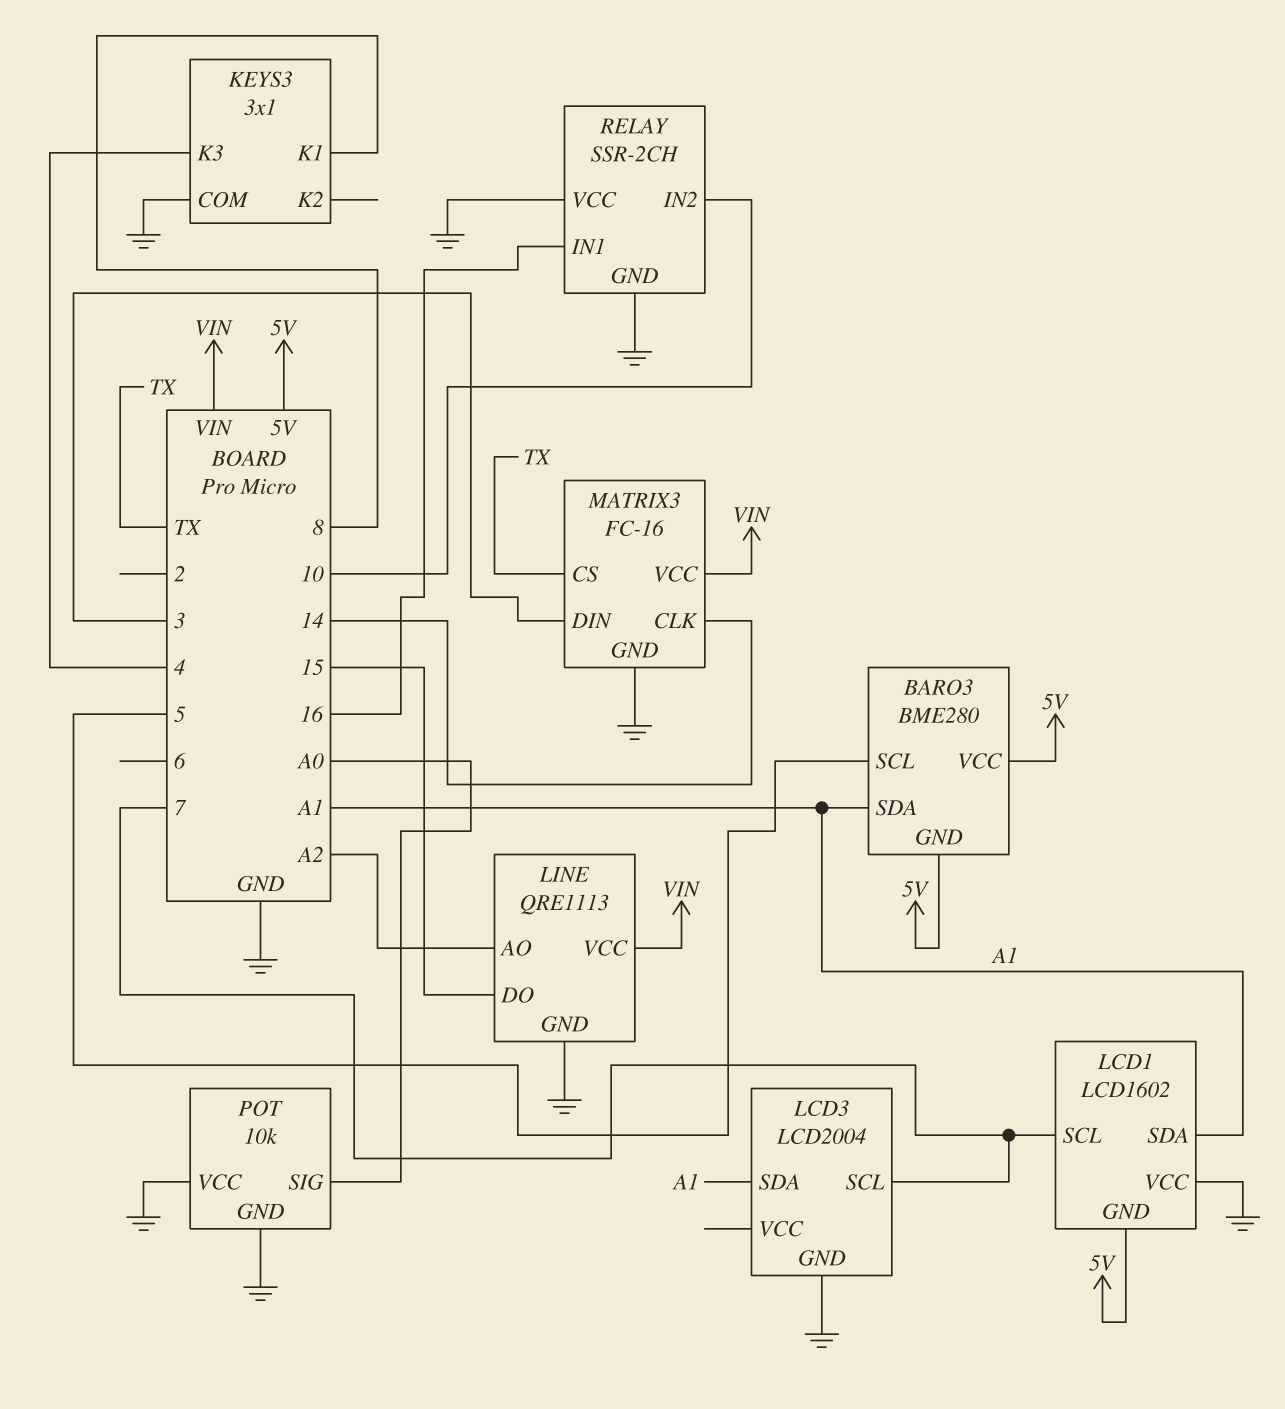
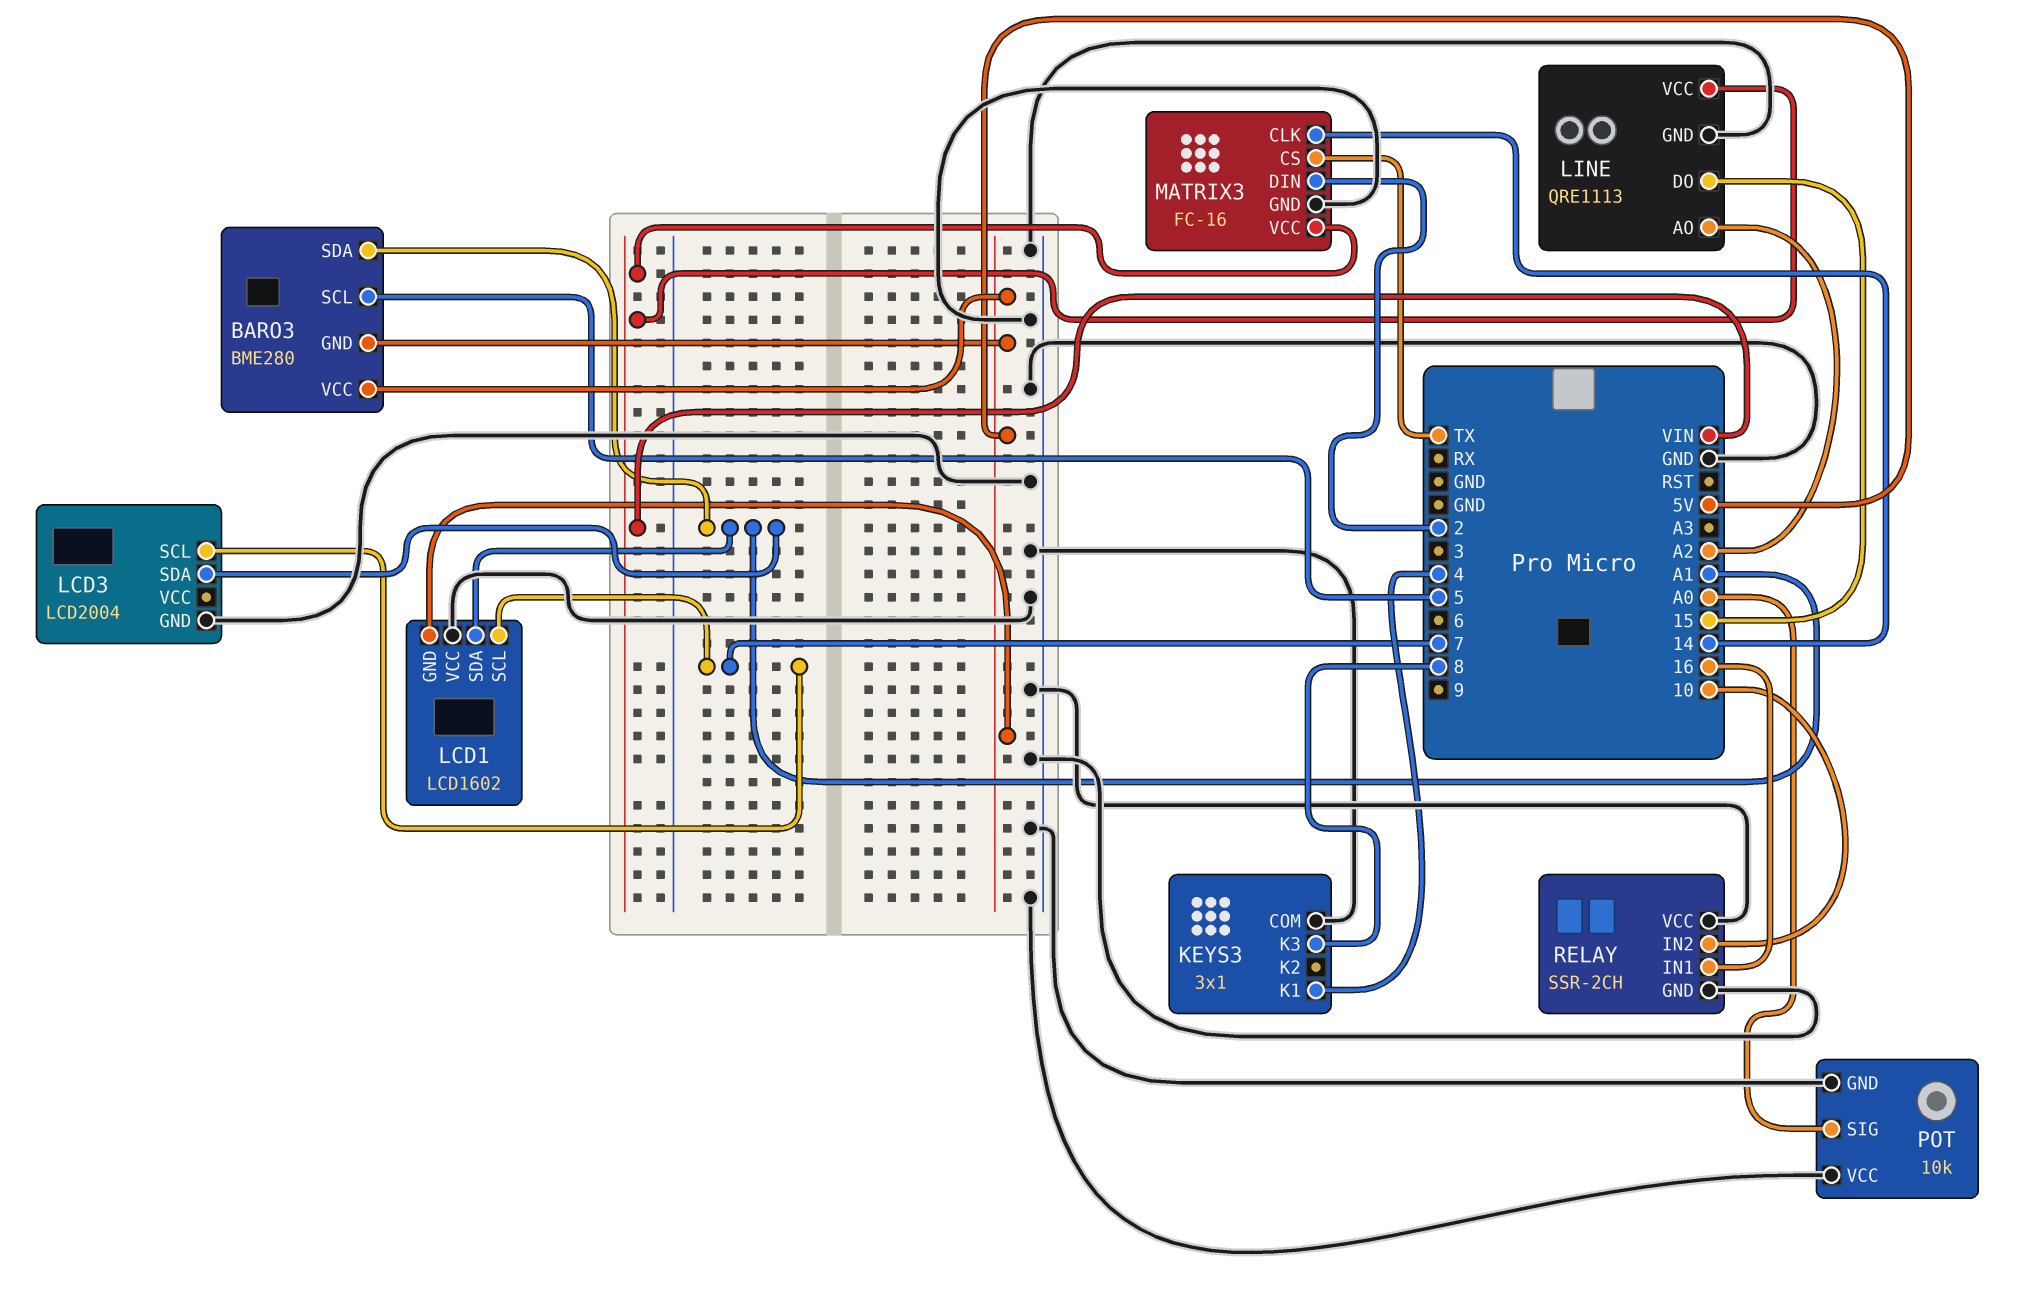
KEYS3 pin K1: 8 -> 4
KEYS3 pin K3: 4 -> 8
MATRIX3 pin DIN: 3 -> 2

